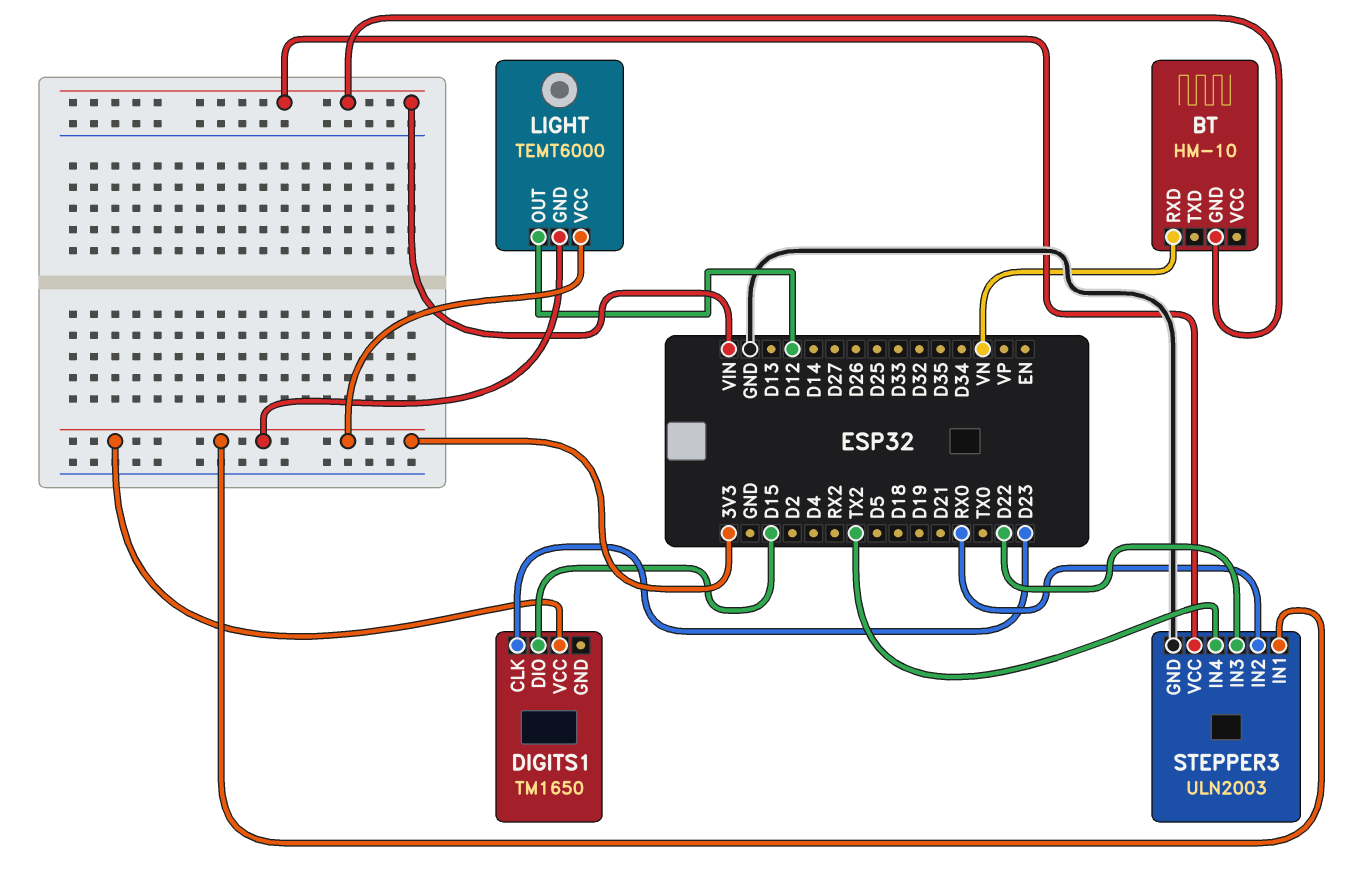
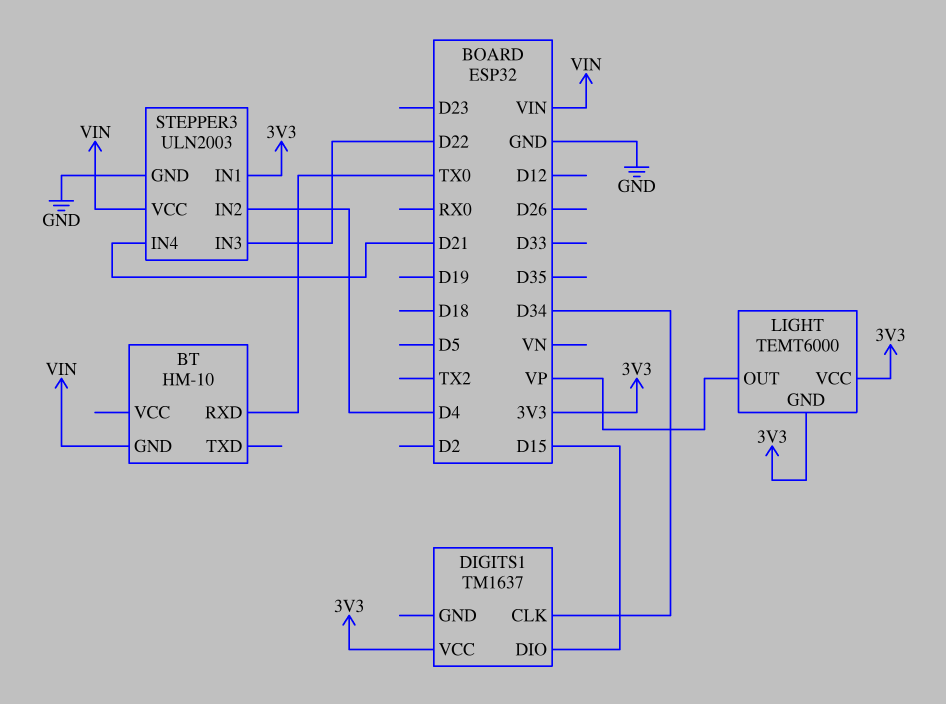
BT pin RXD: VN -> TX0
DIGITS1: TM1650 -> TM1637
DIGITS1 pin CLK: D23 -> D34
LIGHT pin OUT: D12 -> VP
STEPPER3 pin IN2: RX0 -> D4
STEPPER3 pin IN4: TX2 -> D21

